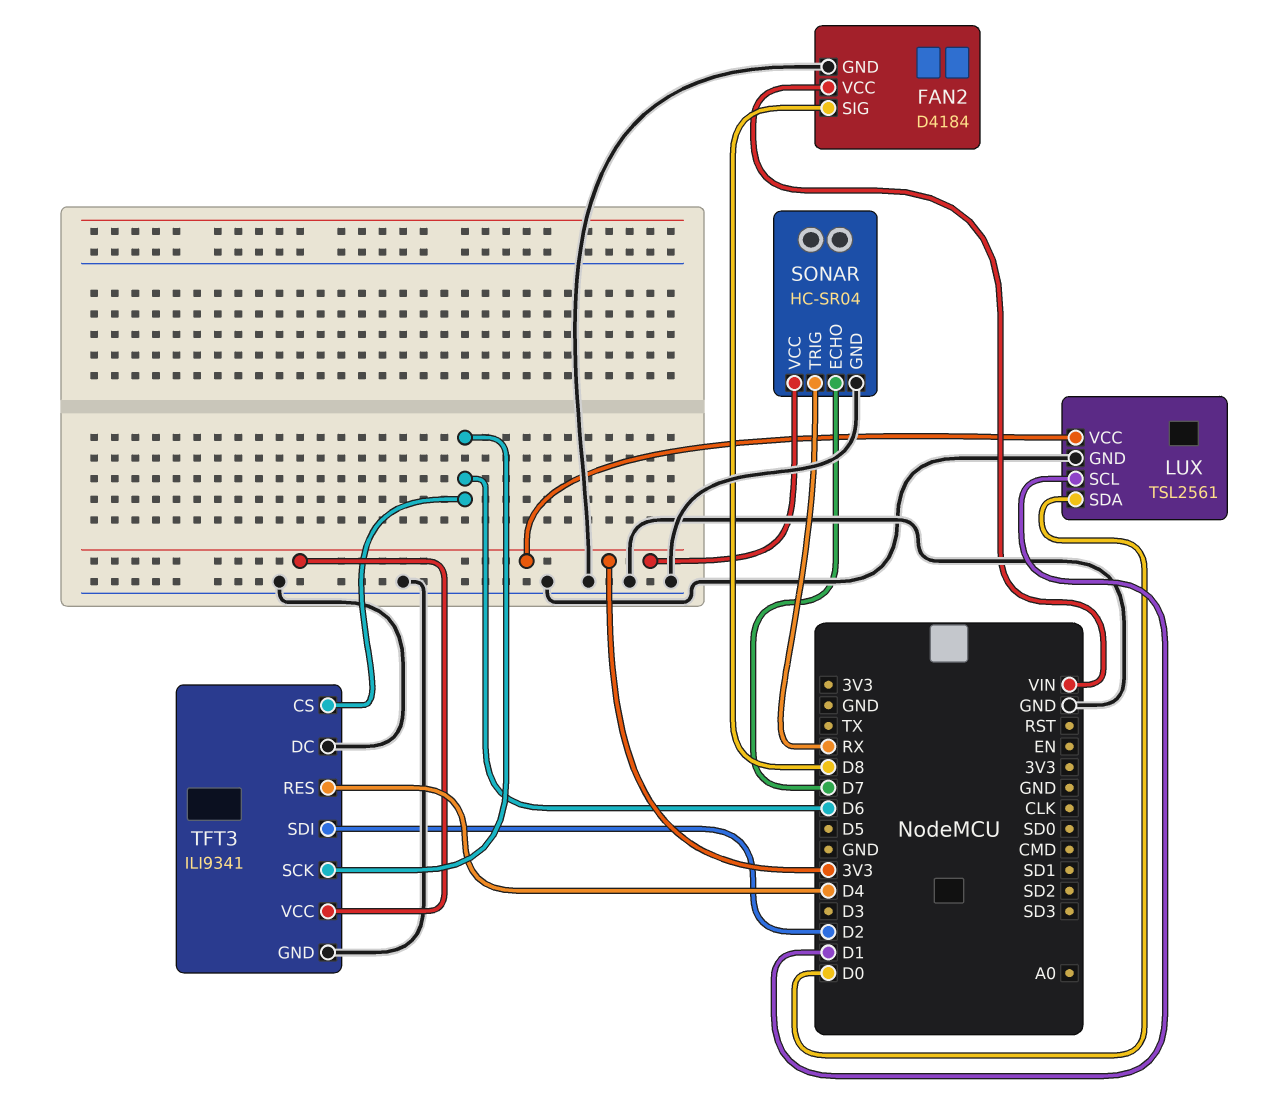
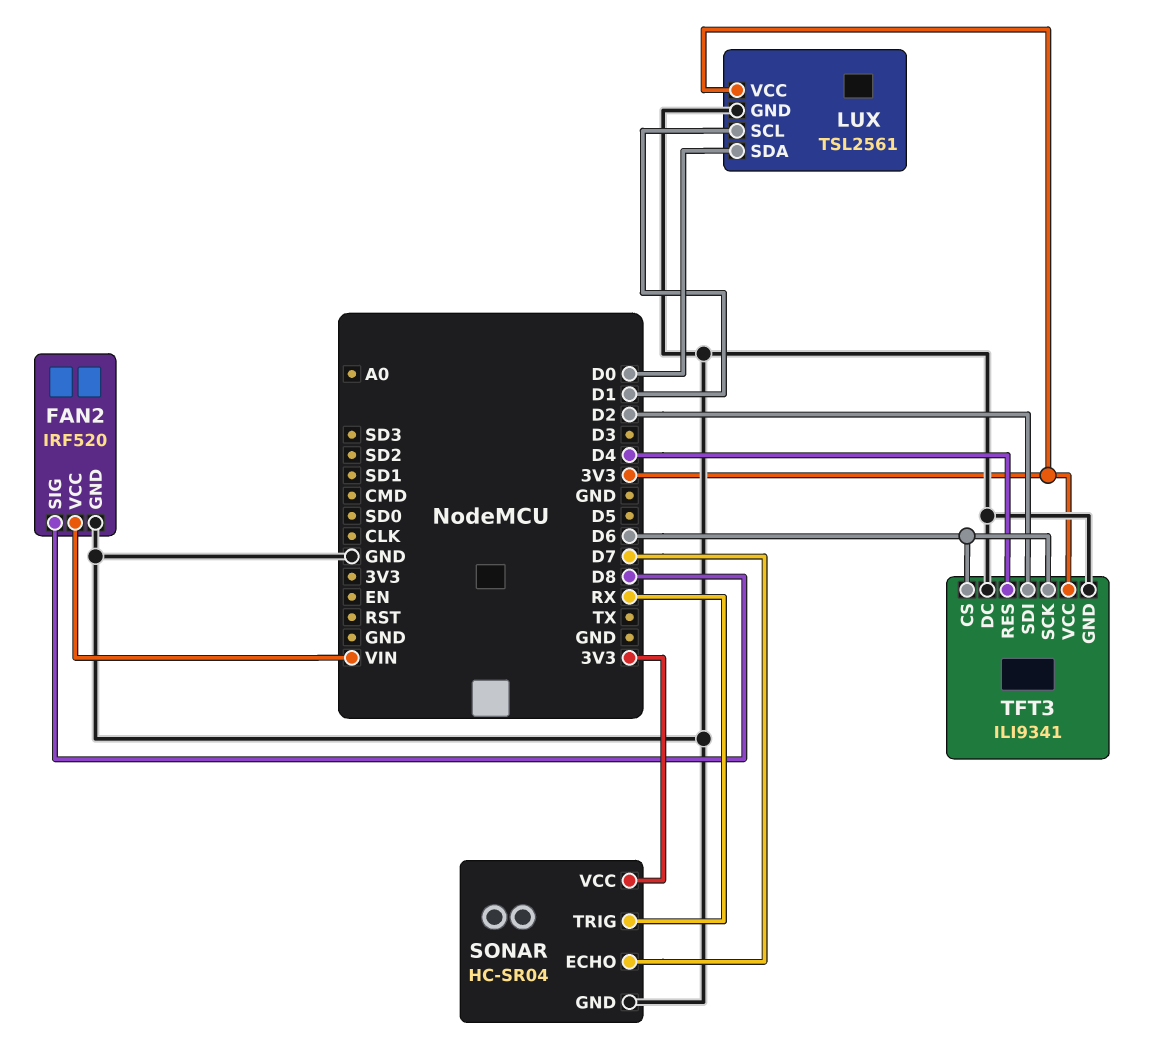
FAN2: D4184 -> IRF520

